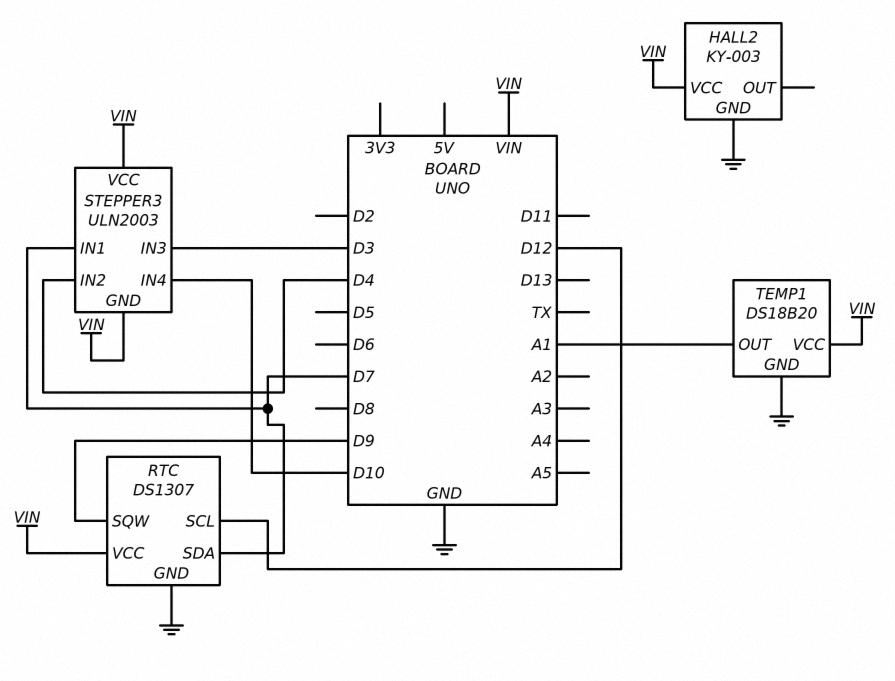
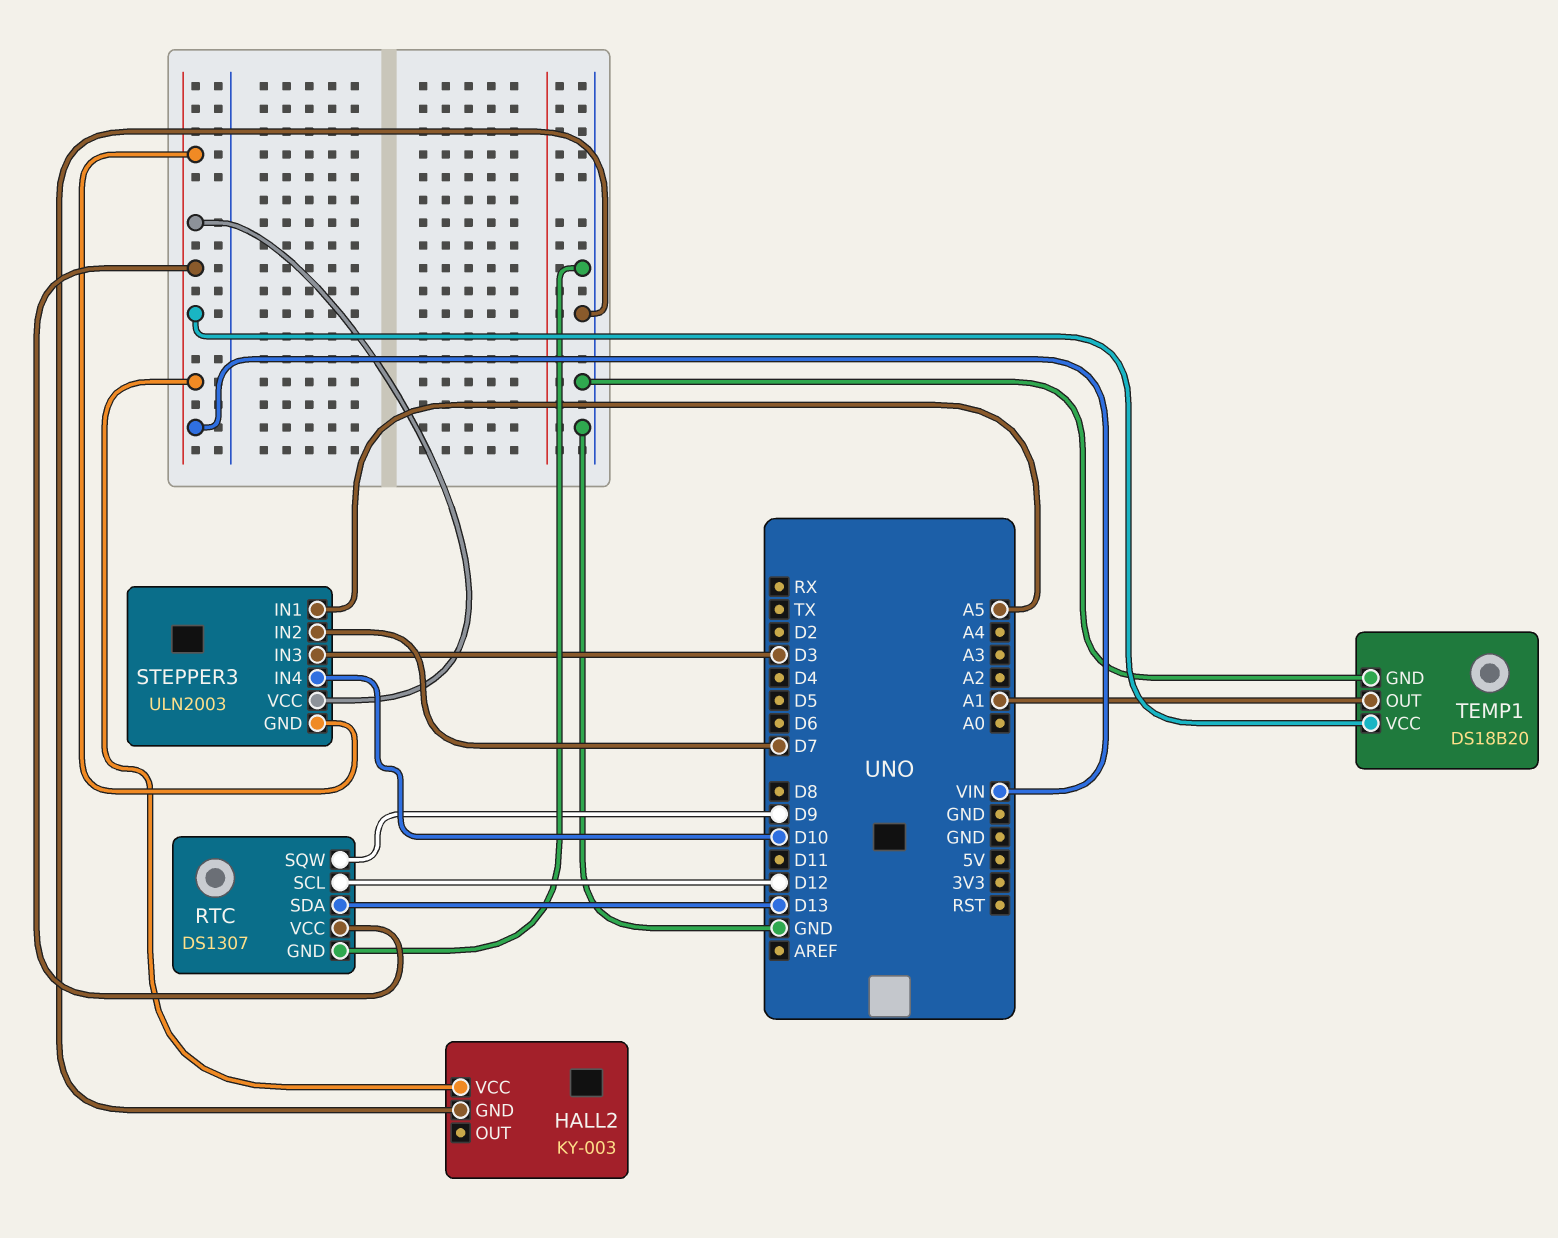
RTC pin SDA: D7 -> D13
STEPPER3 pin IN1: D7 -> A5
STEPPER3 pin IN2: D4 -> D7

